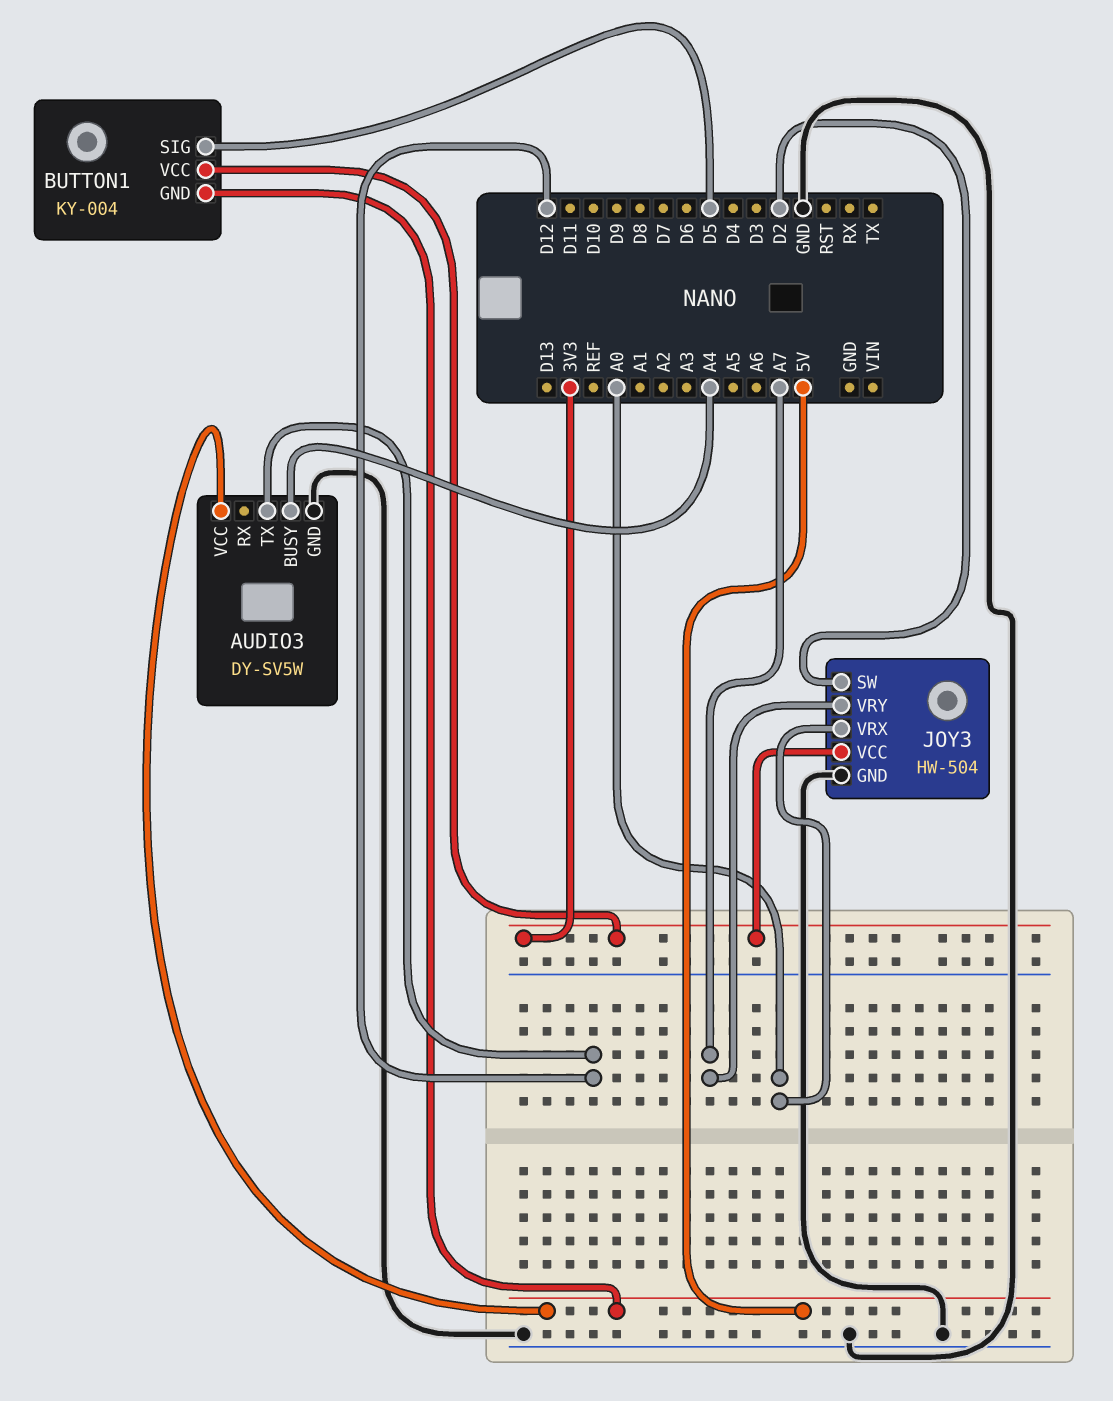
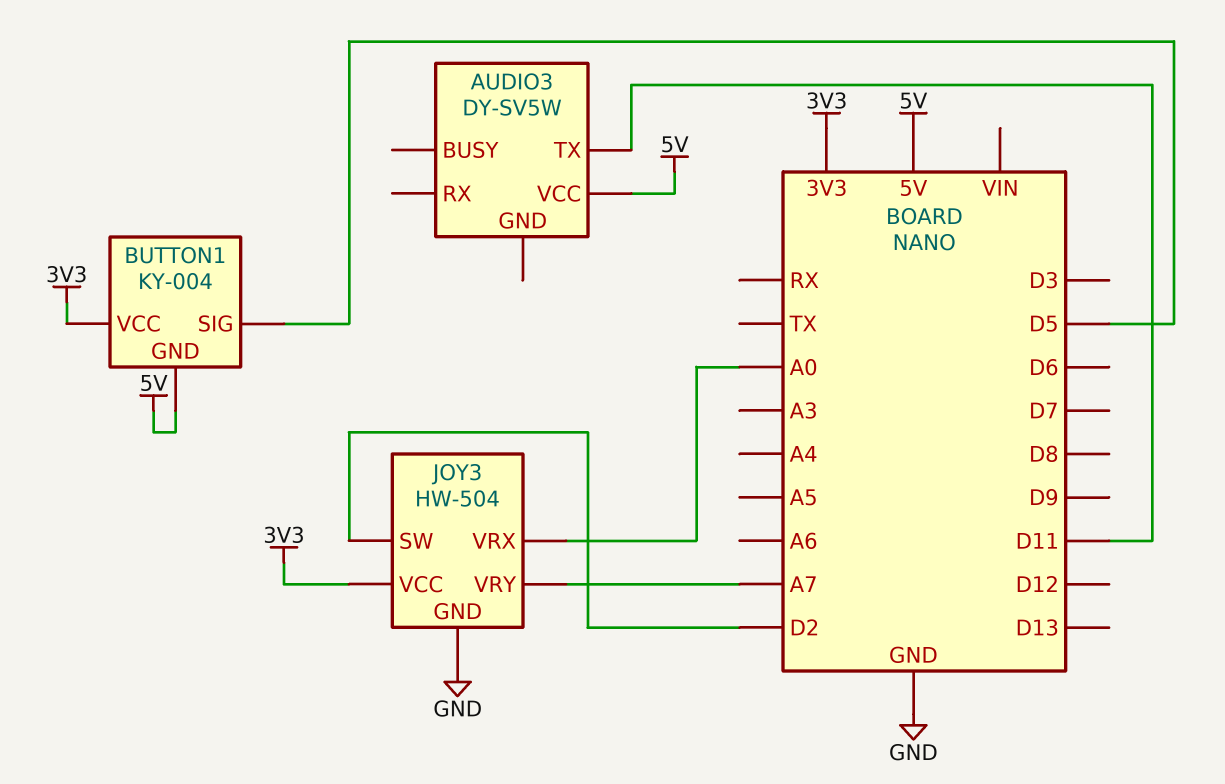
AUDIO3 pin BUSY: A4 -> none
AUDIO3 pin GND: GND -> none
AUDIO3 pin TX: D12 -> D11

